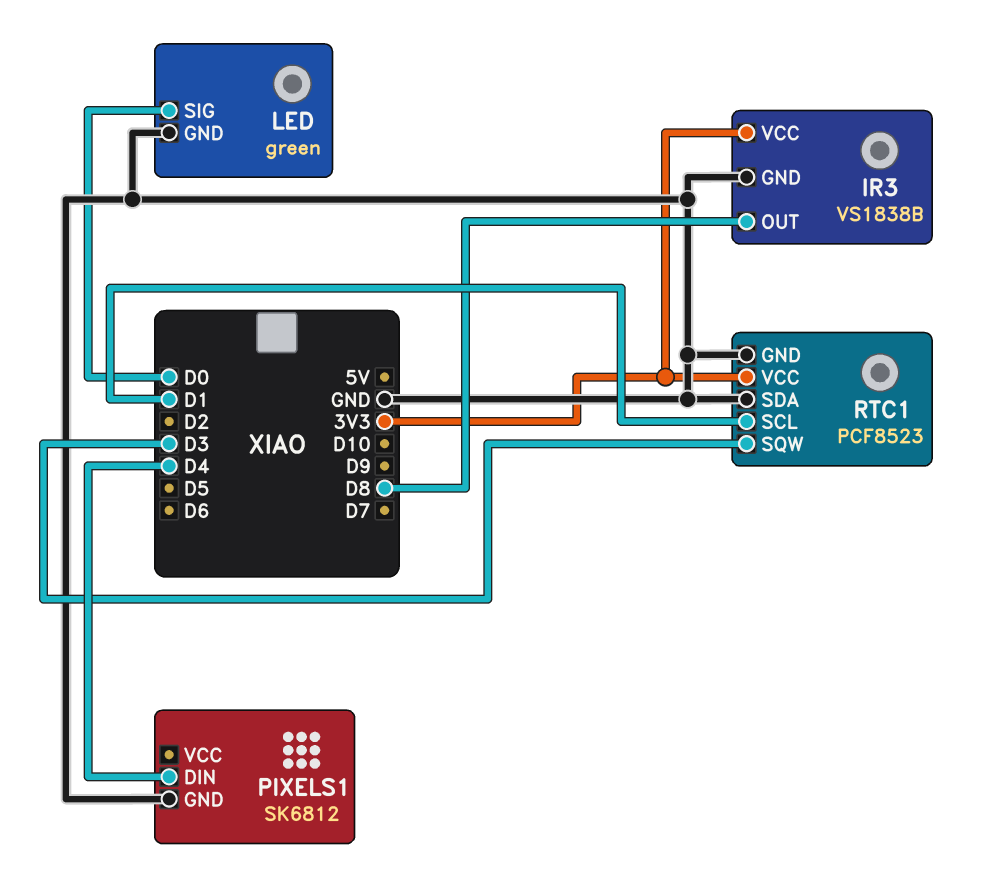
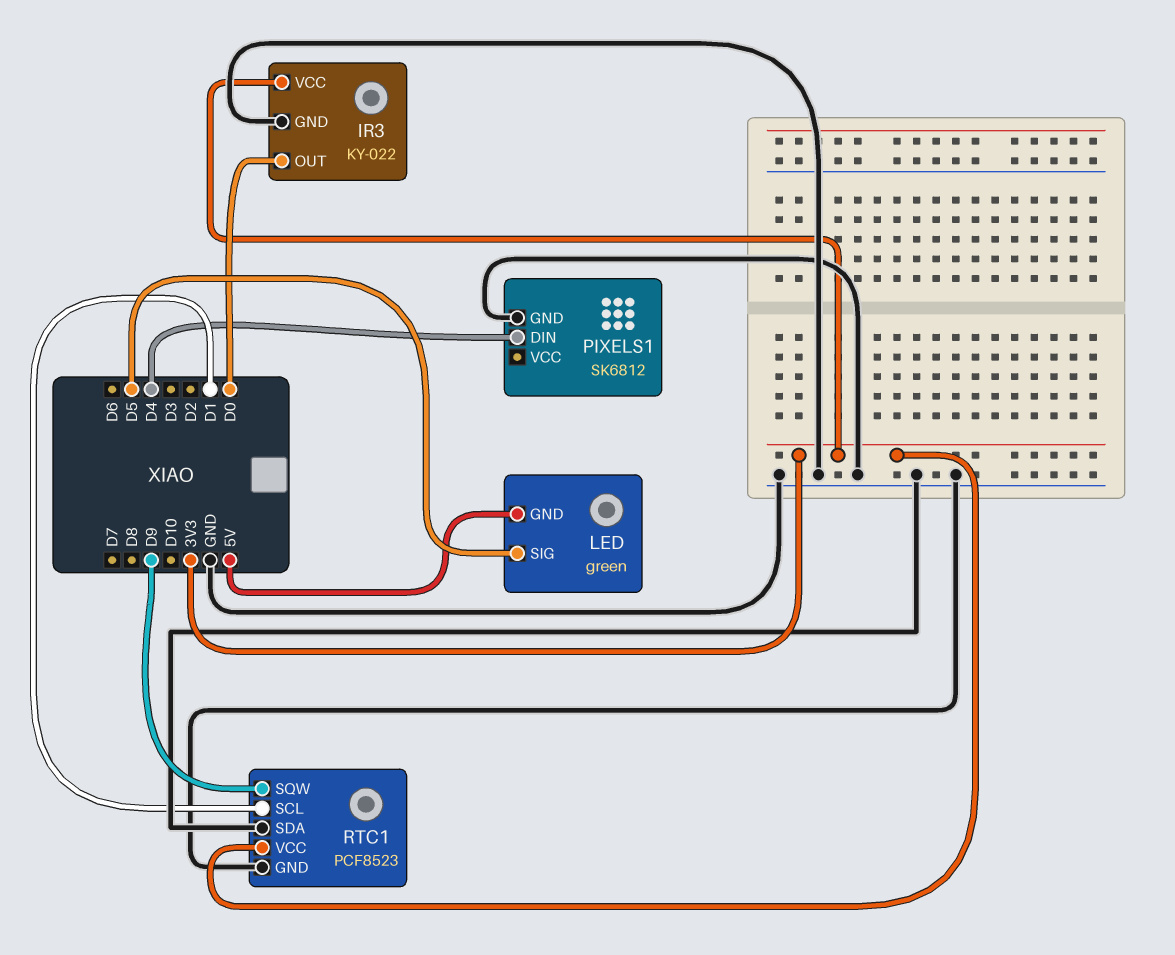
IR3: VS1838B -> KY-022
IR3 pin OUT: D8 -> D0
LED pin GND: GND -> 5V
LED pin SIG: D0 -> D5
RTC1 pin SQW: D3 -> D9

